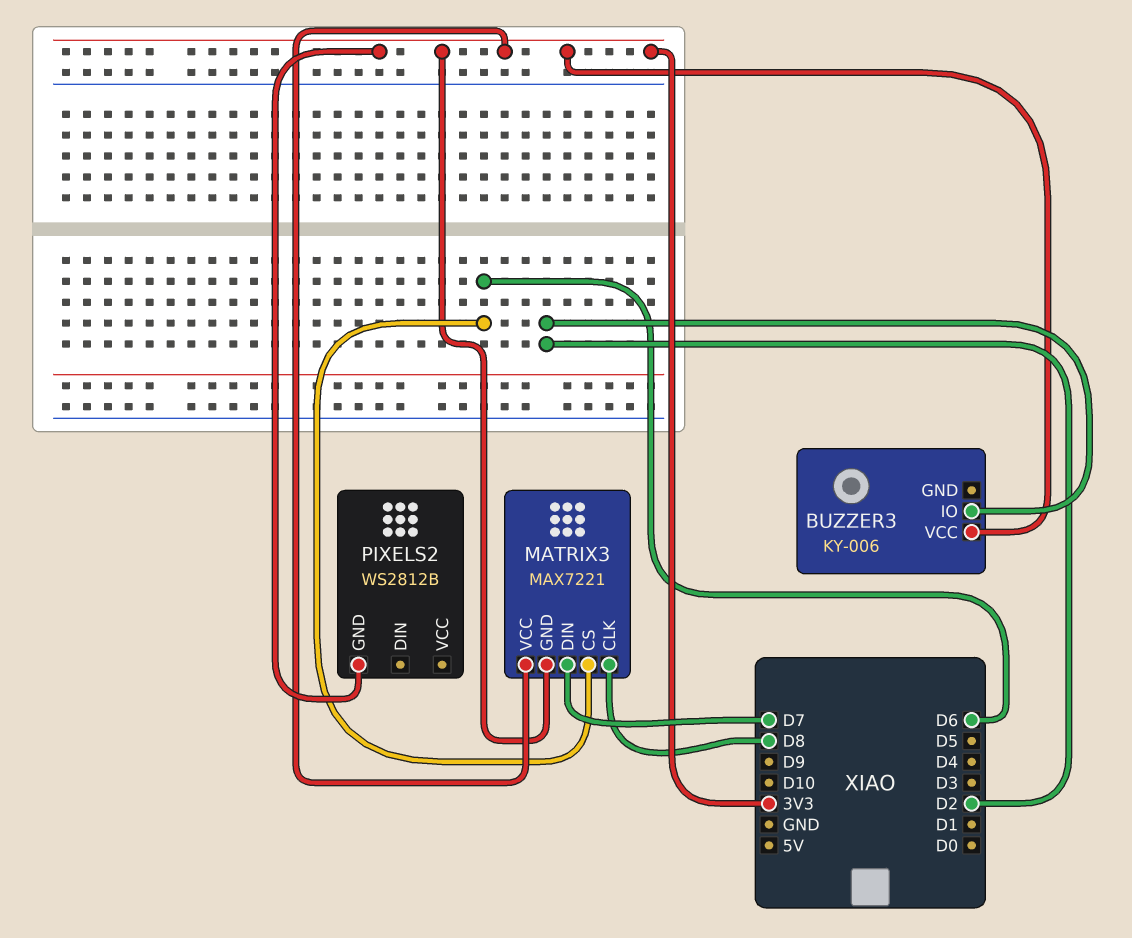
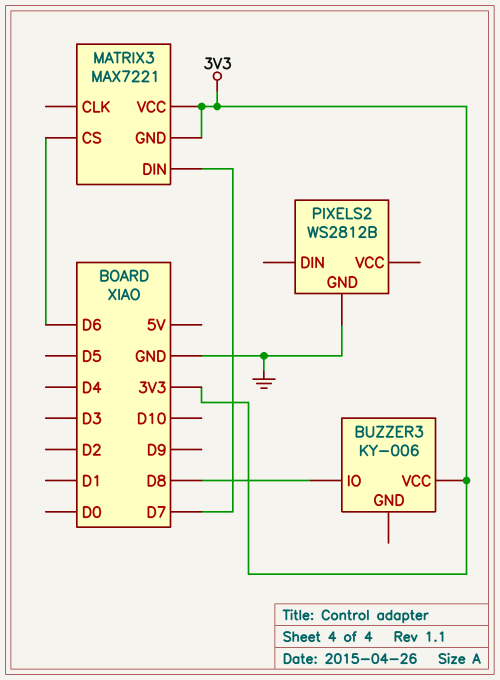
BUZZER3 pin IO: D2 -> D8
MATRIX3 pin CLK: D8 -> none
PIXELS2 pin GND: 3V3 -> GND

